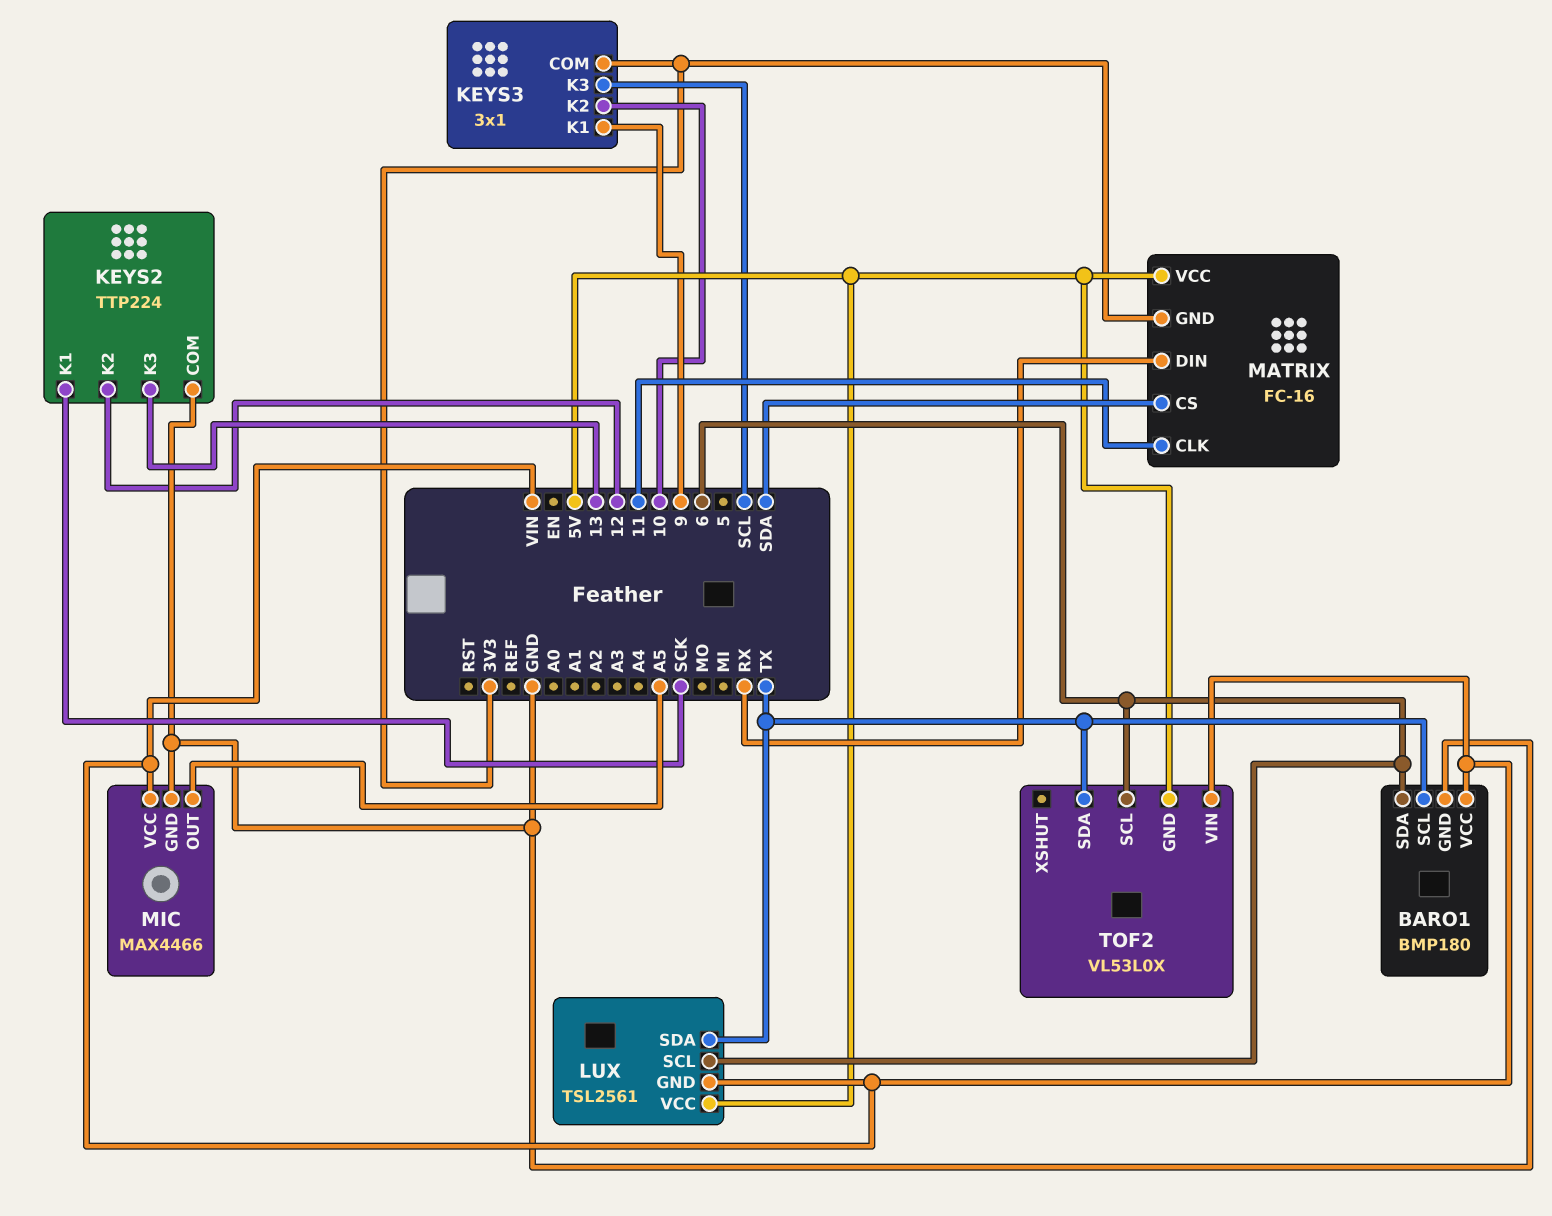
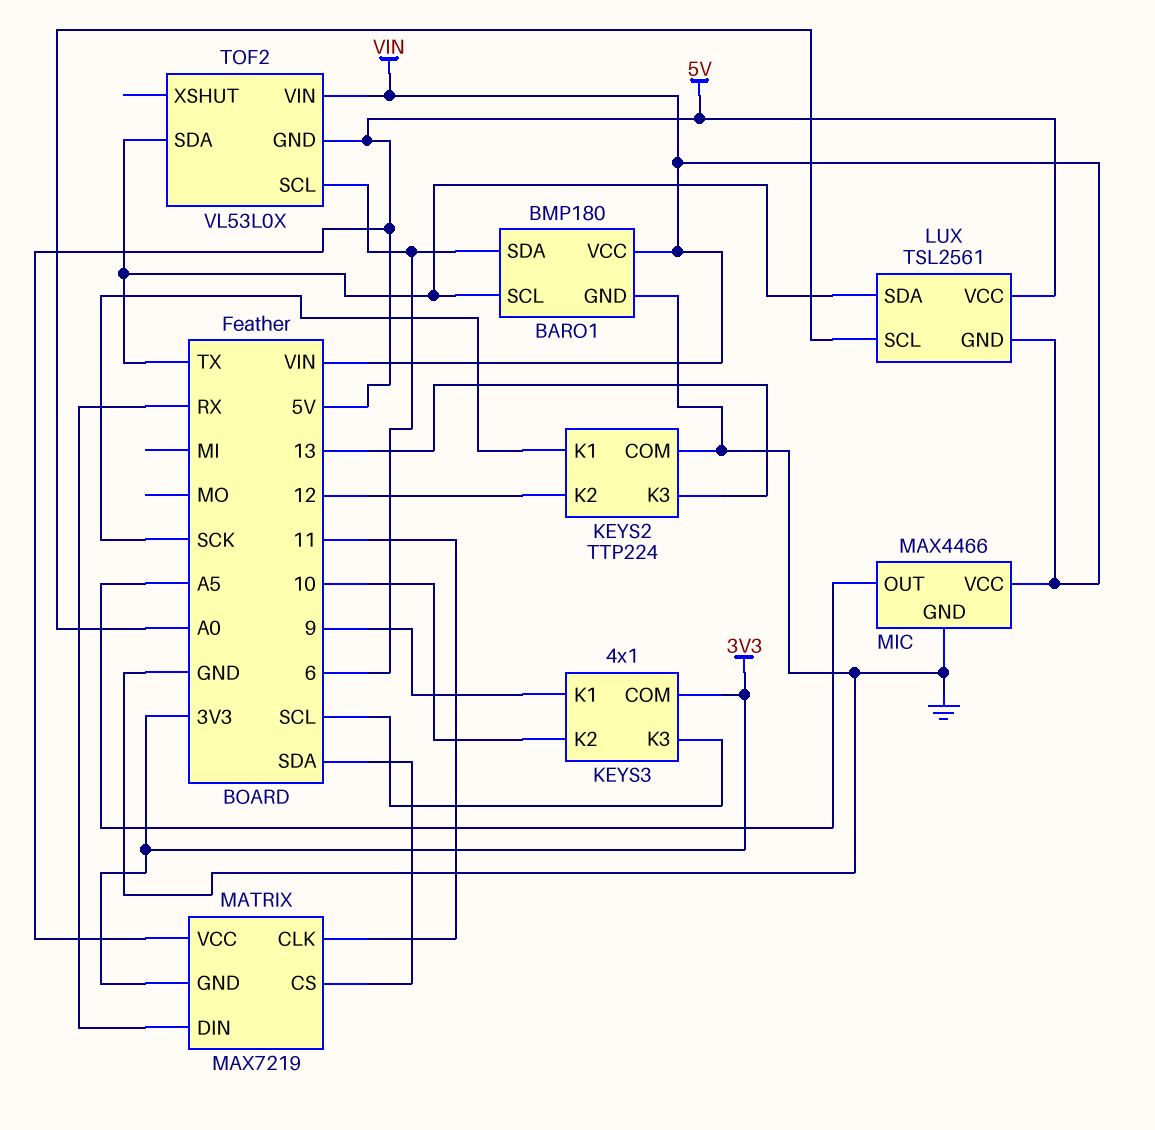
KEYS3: 3x1 -> 4x1
LUX pin SCL: 6 -> A0
MATRIX: FC-16 -> MAX7219

